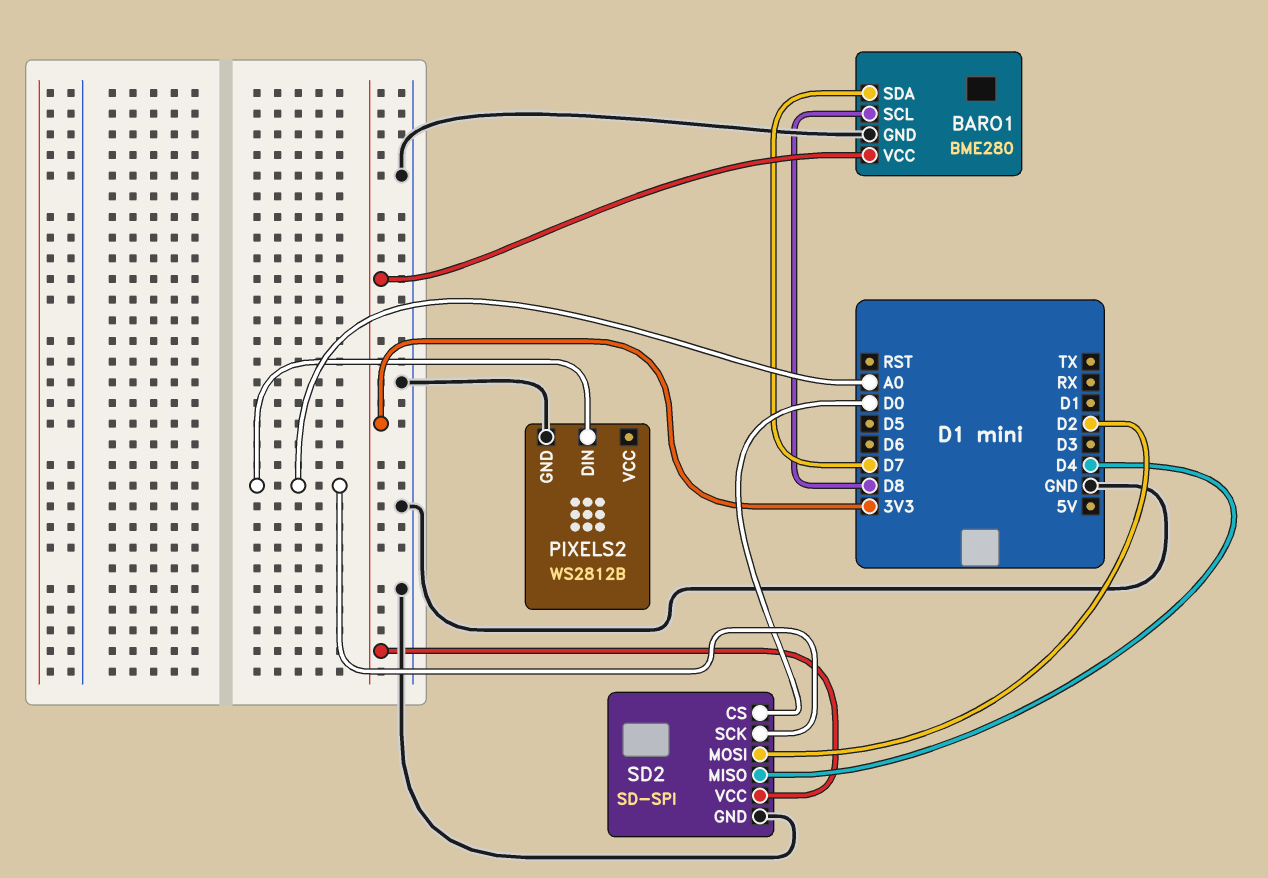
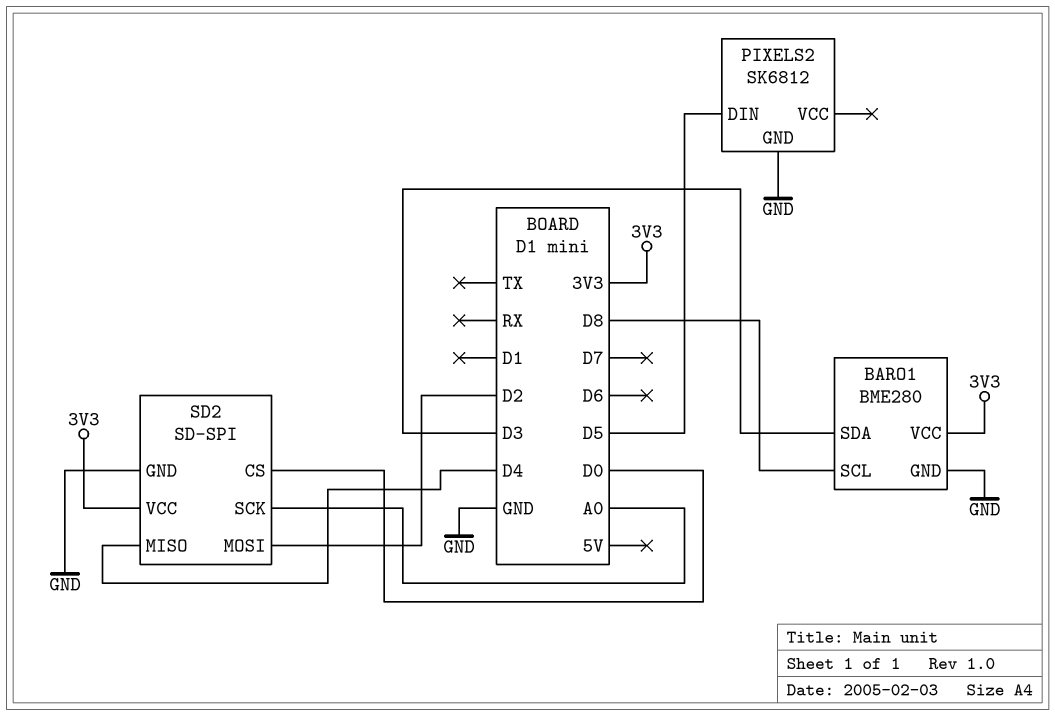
BARO1 pin SDA: D7 -> D3
PIXELS2: WS2812B -> SK6812
PIXELS2 pin DIN: A0 -> D5

